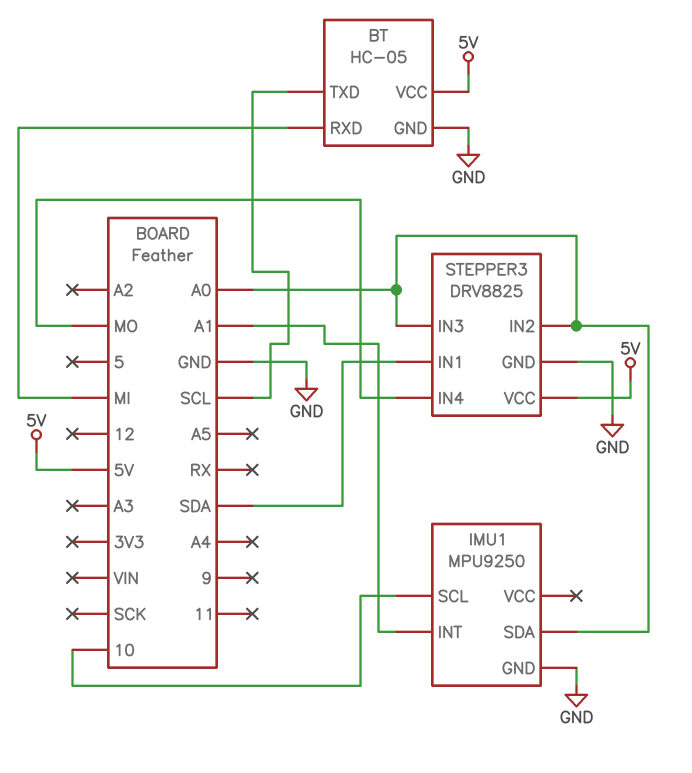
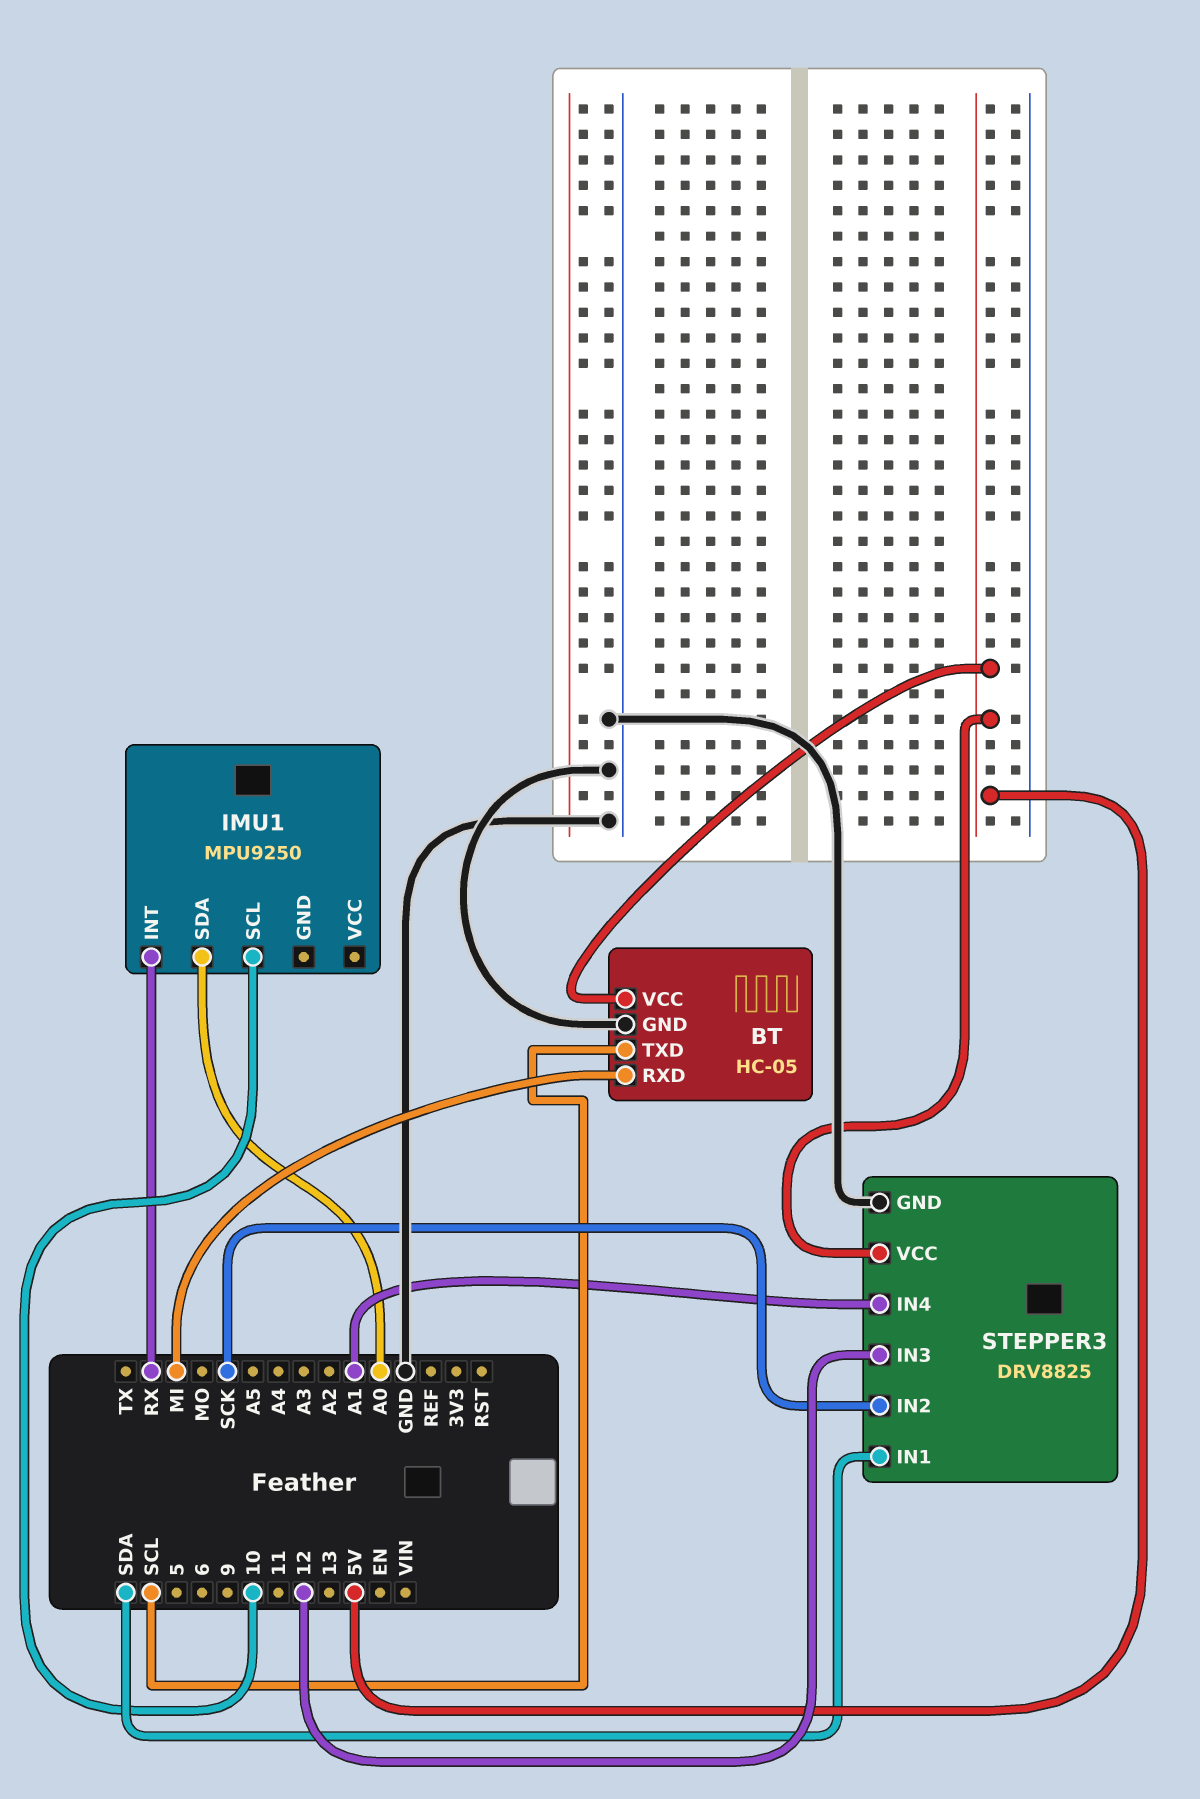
IMU1 pin GND: GND -> none
IMU1 pin INT: A1 -> RX
STEPPER3 pin IN2: A0 -> SCK
STEPPER3 pin IN3: A0 -> 12
STEPPER3 pin IN4: MO -> A1

